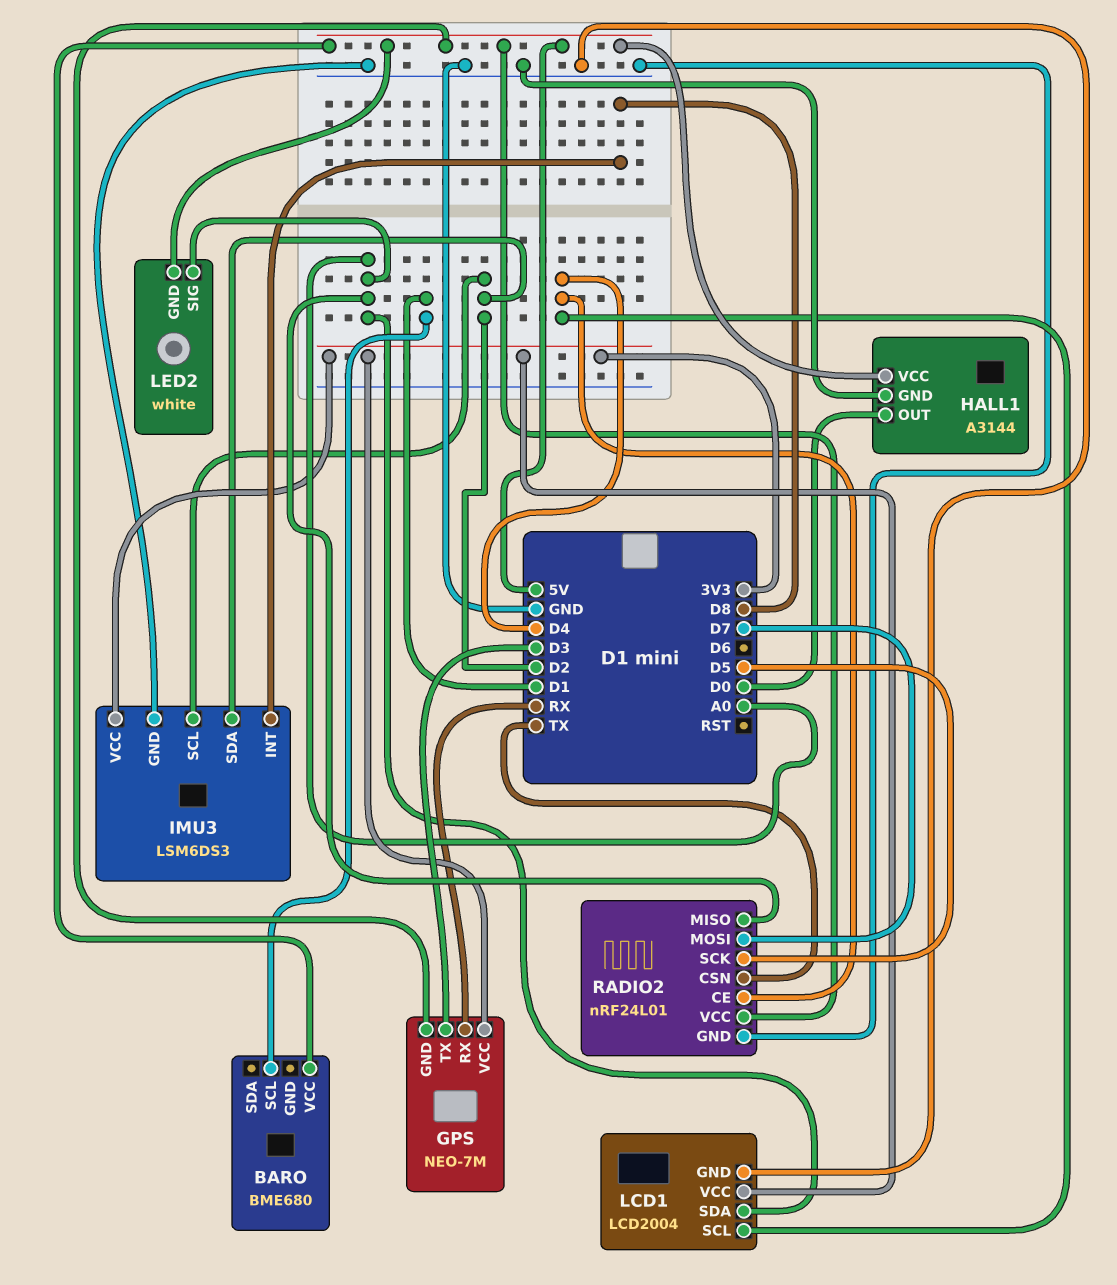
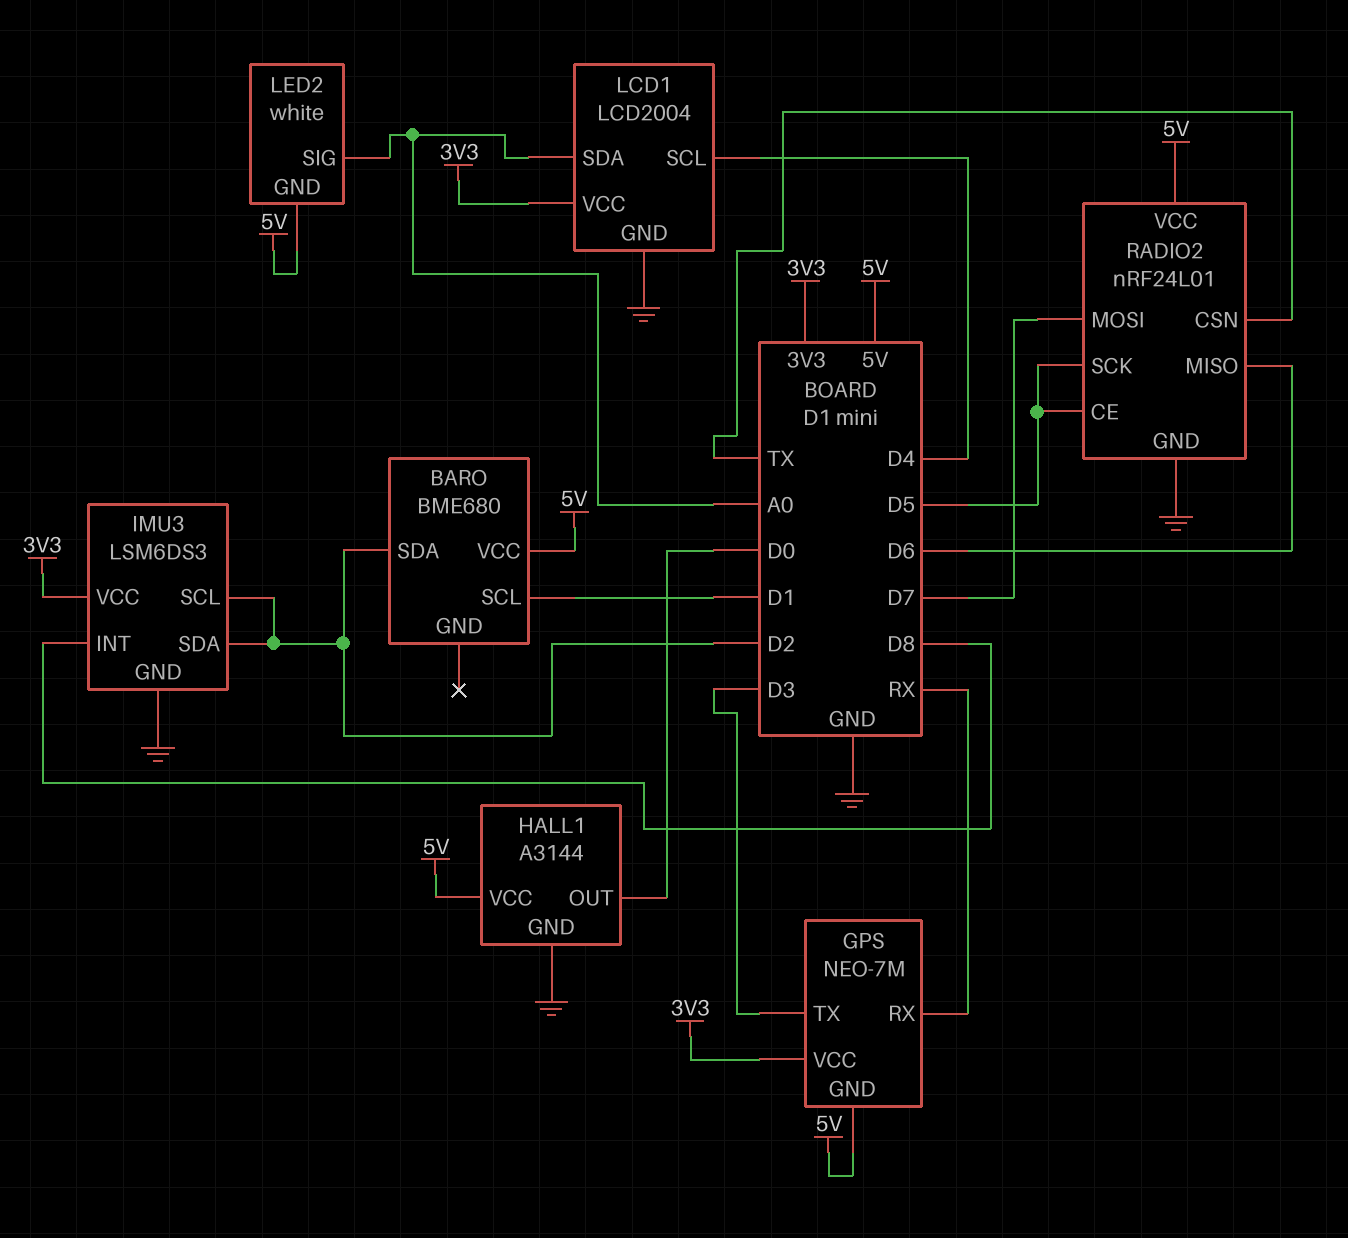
BARO pin SDA: none -> D2
RADIO2 pin CE: D4 -> D5
RADIO2 pin MISO: A0 -> D6

